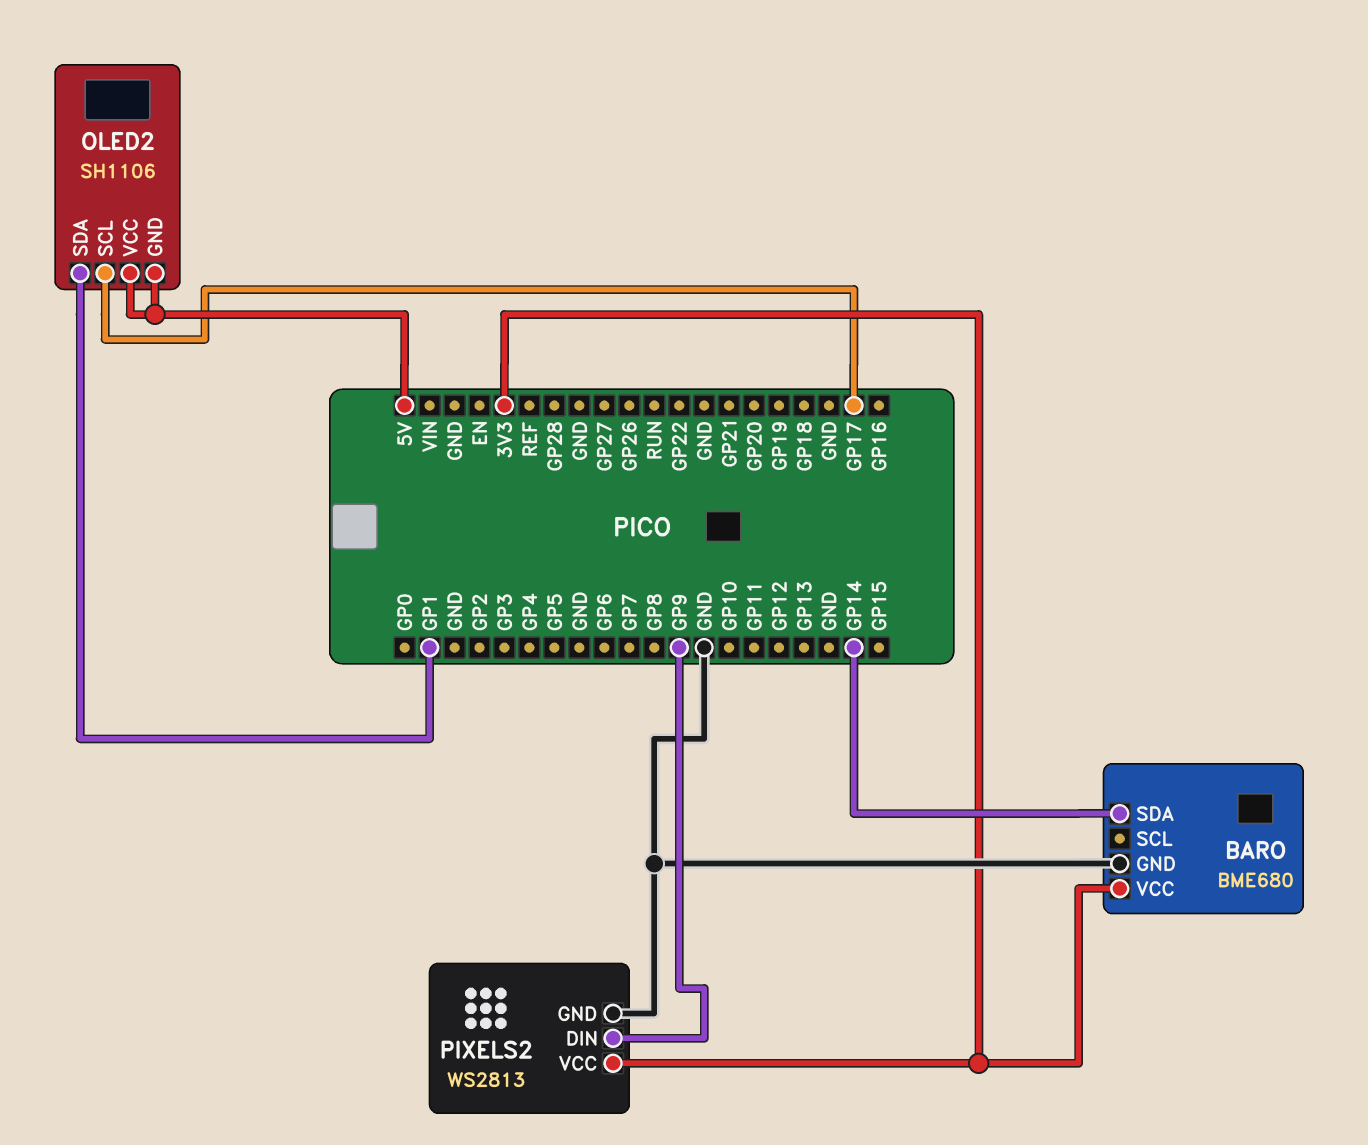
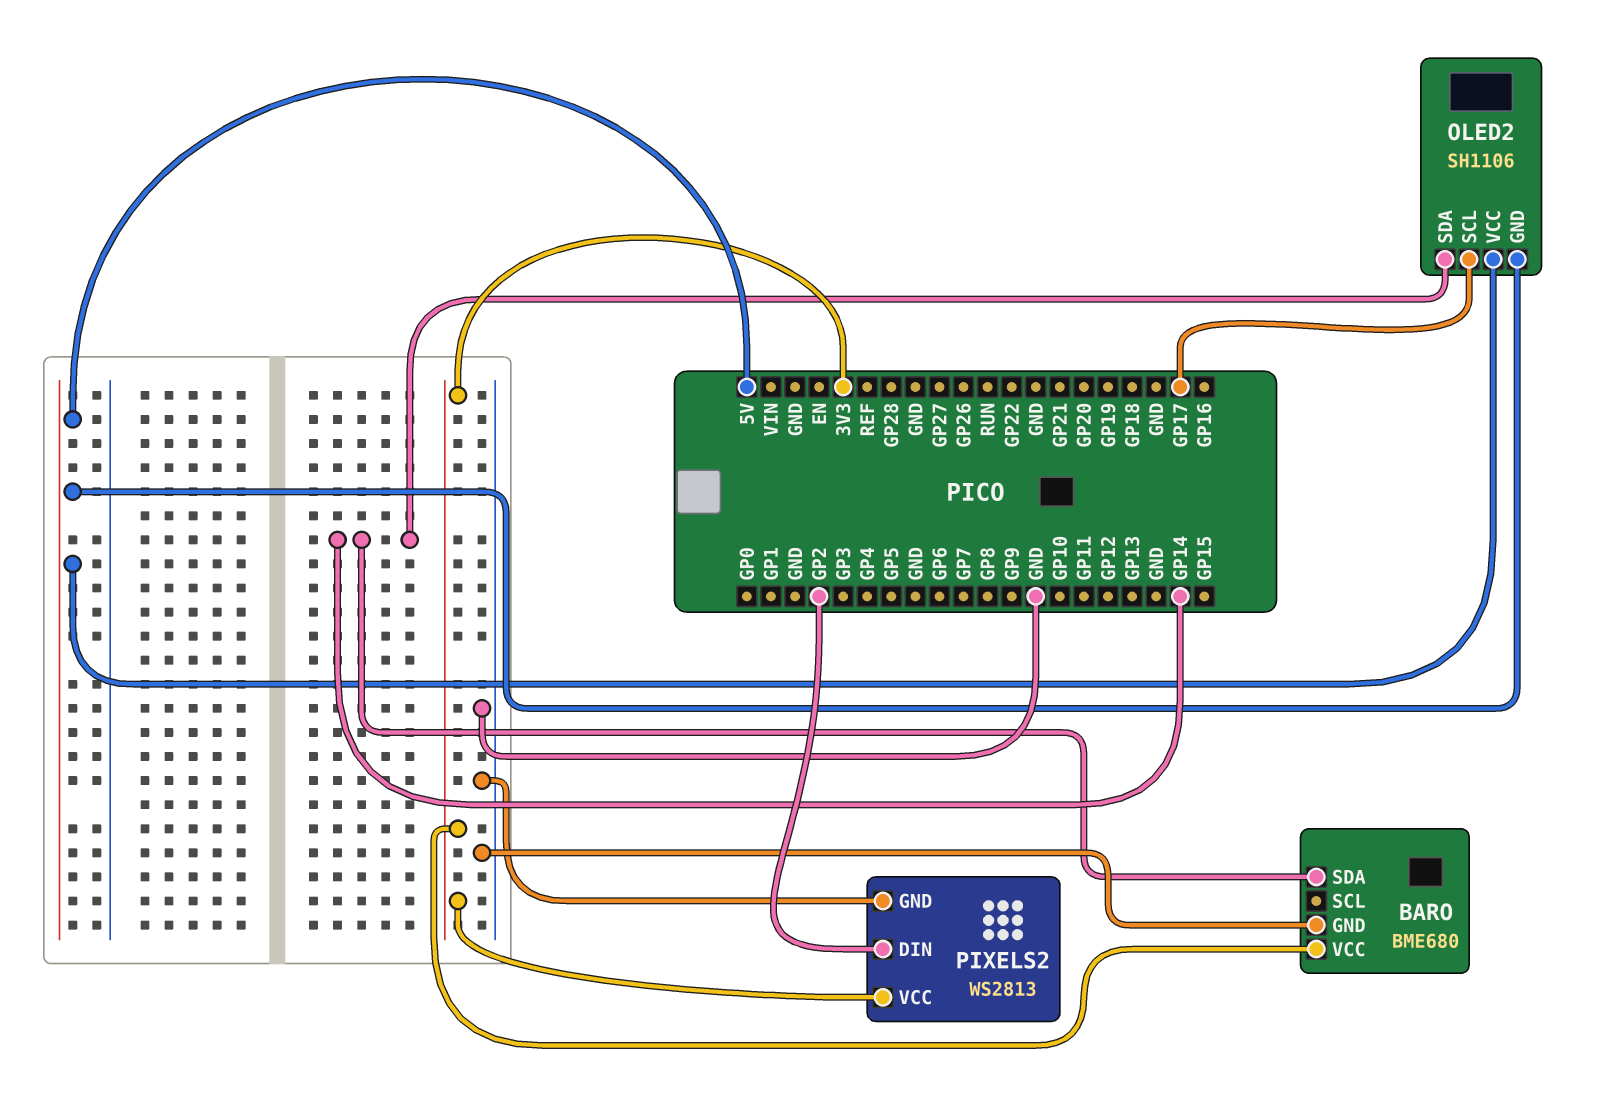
OLED2 pin SDA: GP1 -> GP14
PIXELS2 pin DIN: GP9 -> GP2

